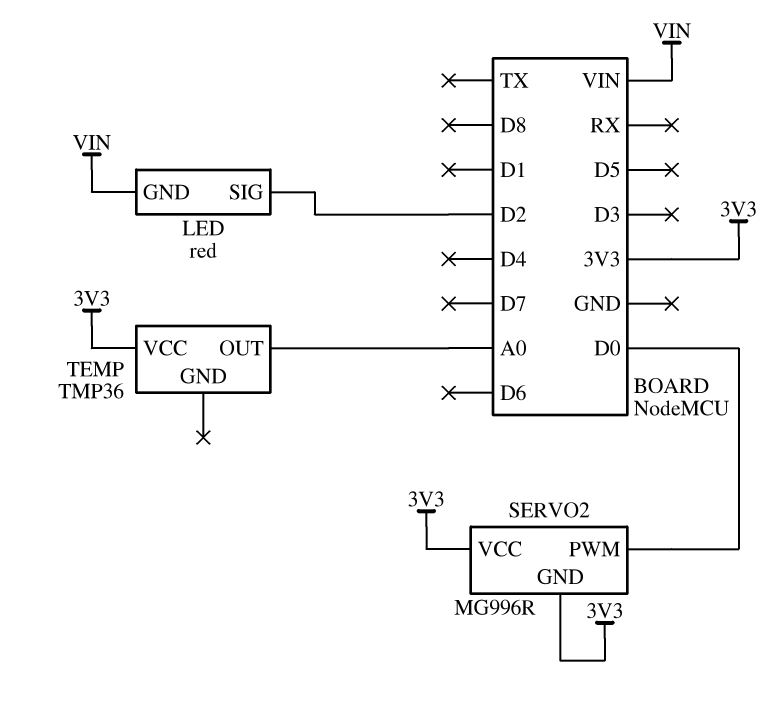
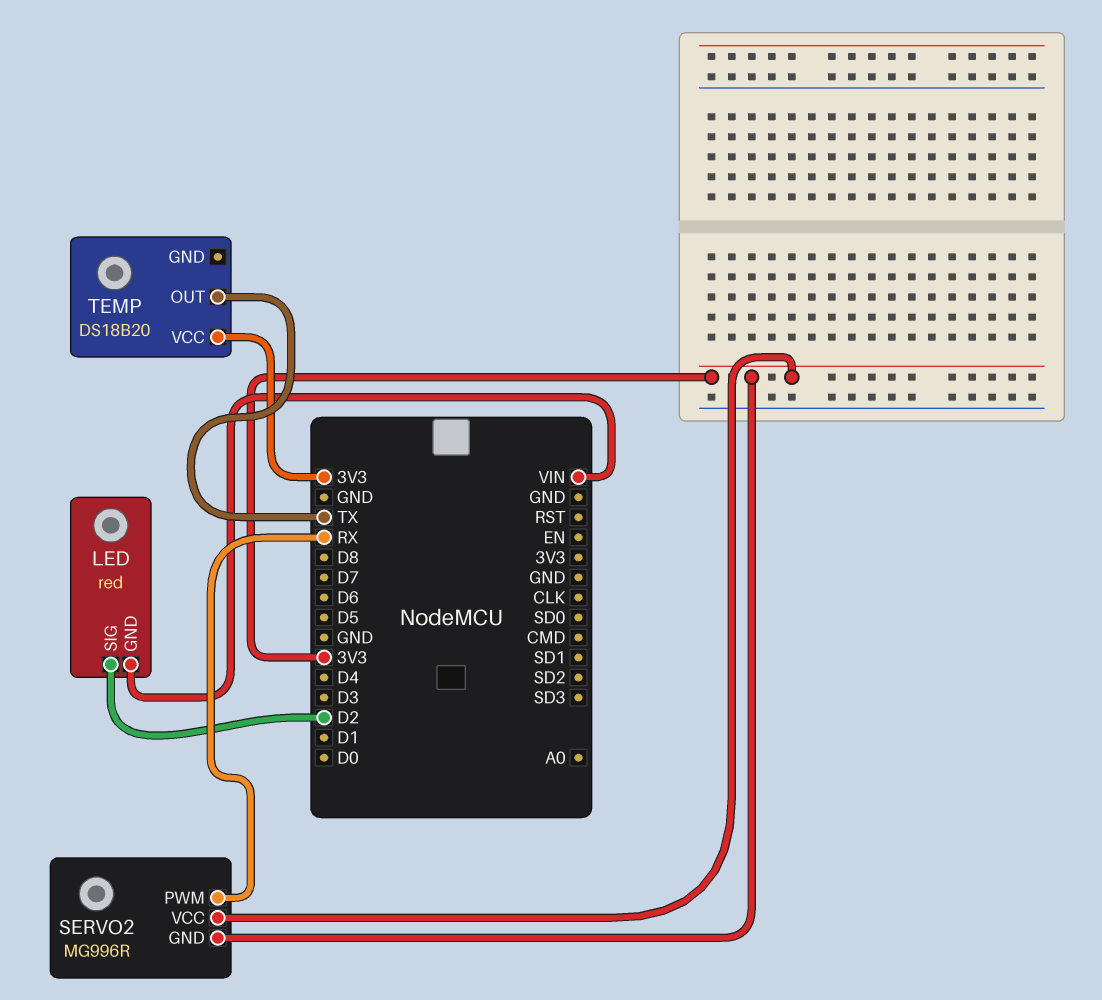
SERVO2 pin PWM: D0 -> RX
TEMP: TMP36 -> DS18B20
TEMP pin OUT: A0 -> TX

